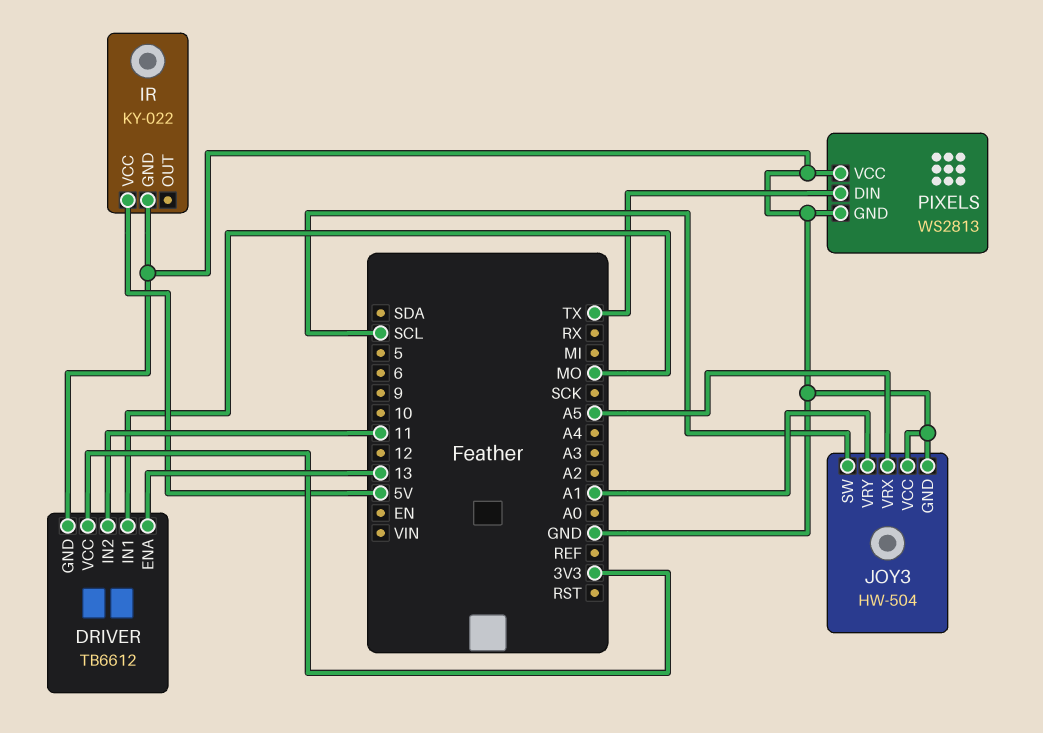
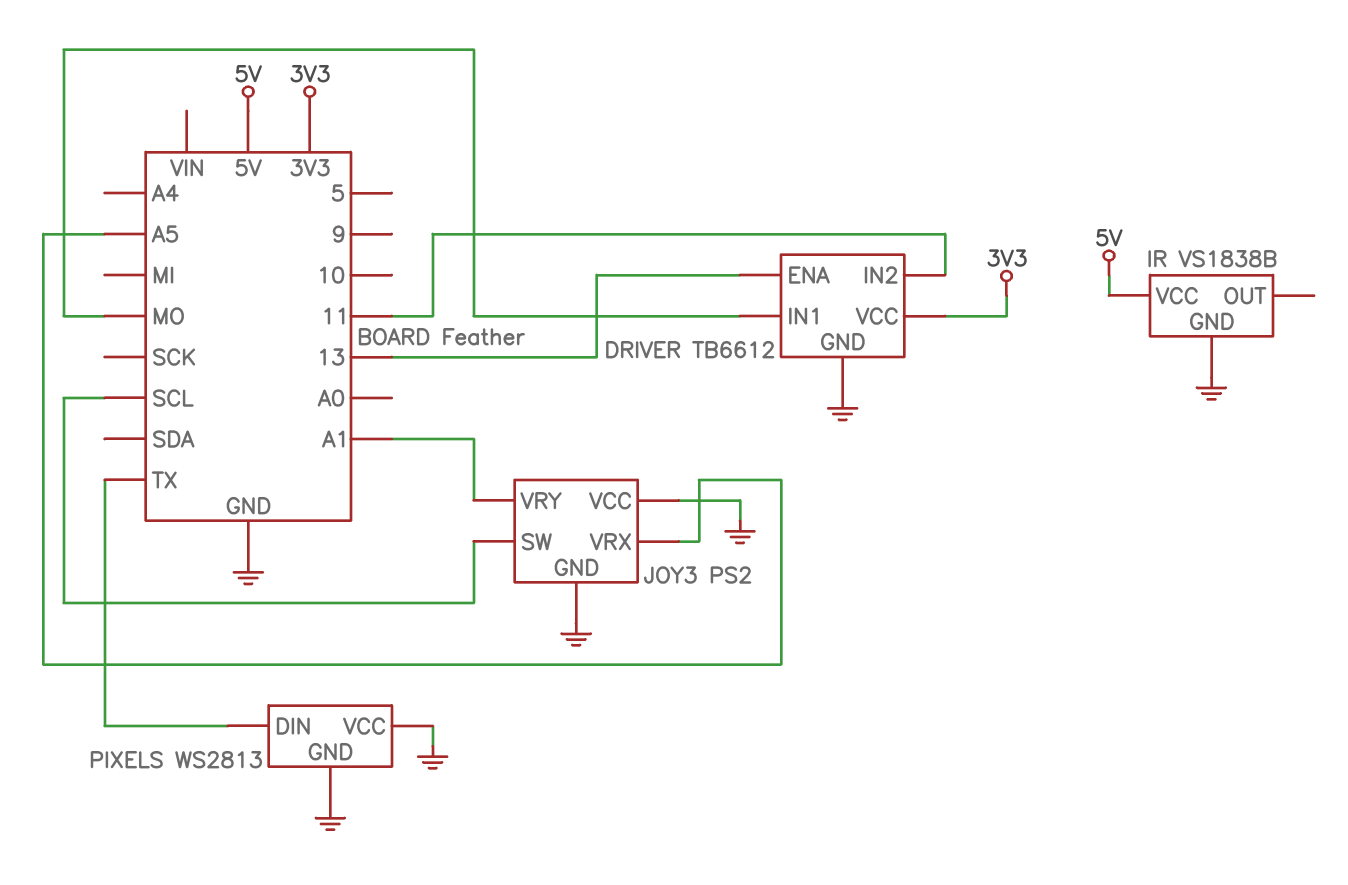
IR: KY-022 -> VS1838B
JOY3: HW-504 -> PS2

